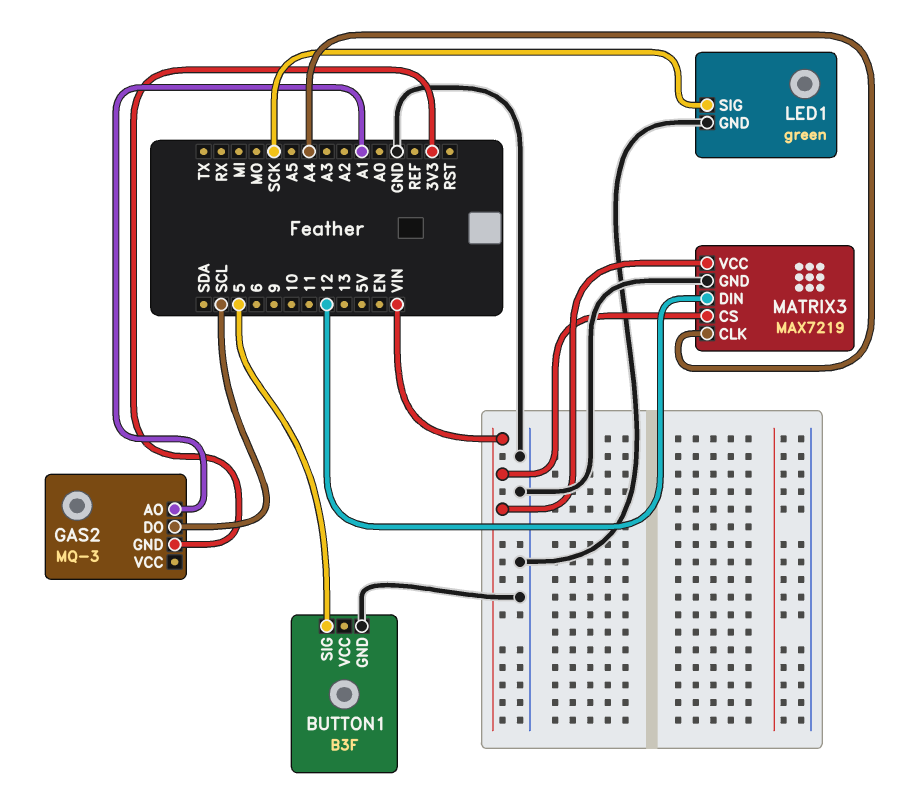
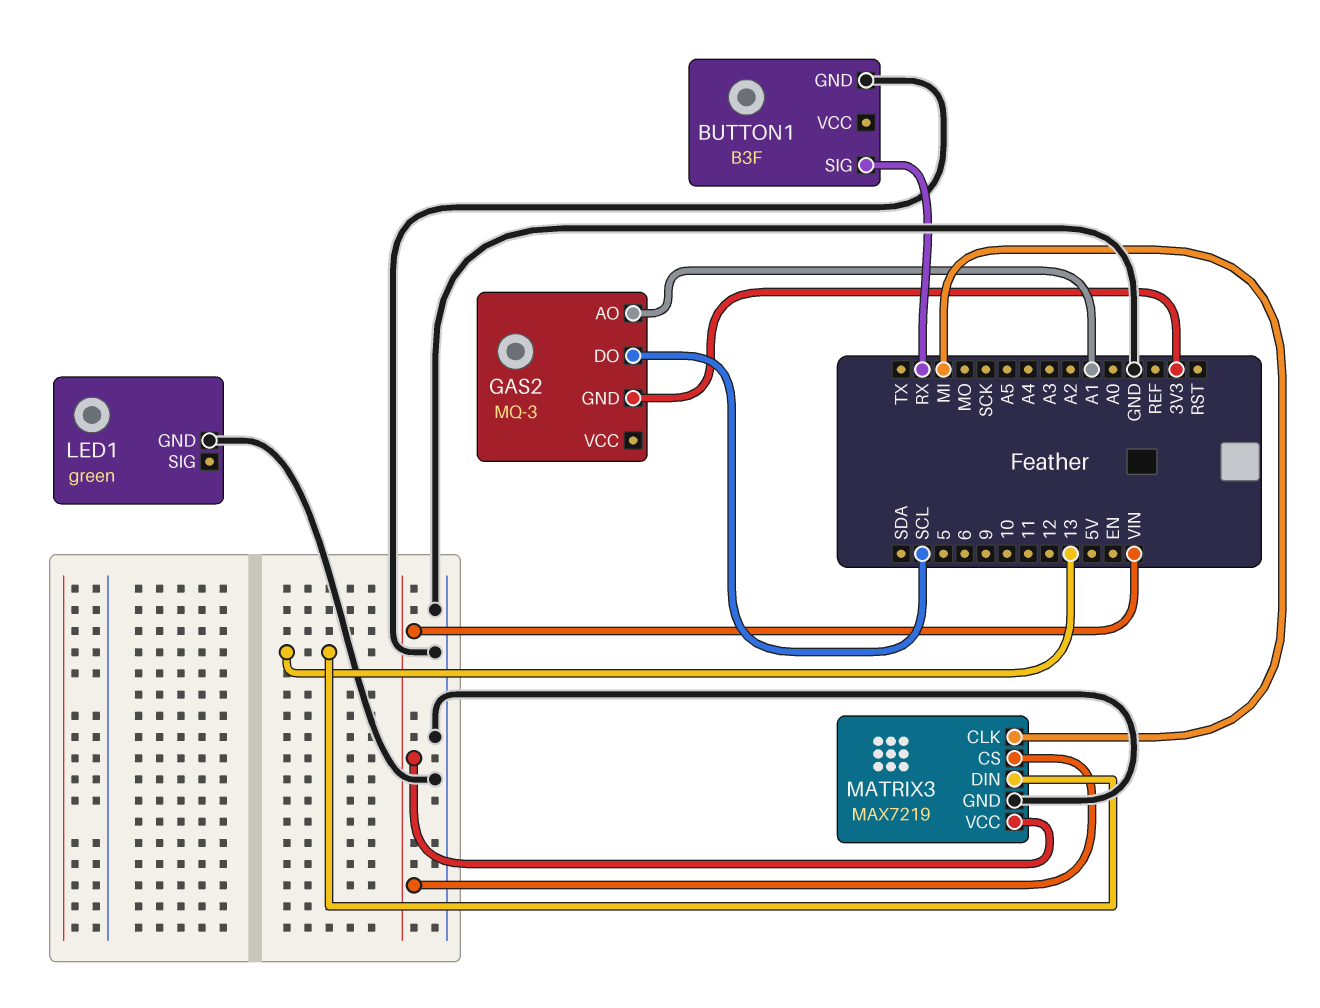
BUTTON1 pin SIG: 5 -> RX
LED1 pin SIG: SCK -> none
MATRIX3 pin CLK: A4 -> MI
MATRIX3 pin DIN: 12 -> 13

